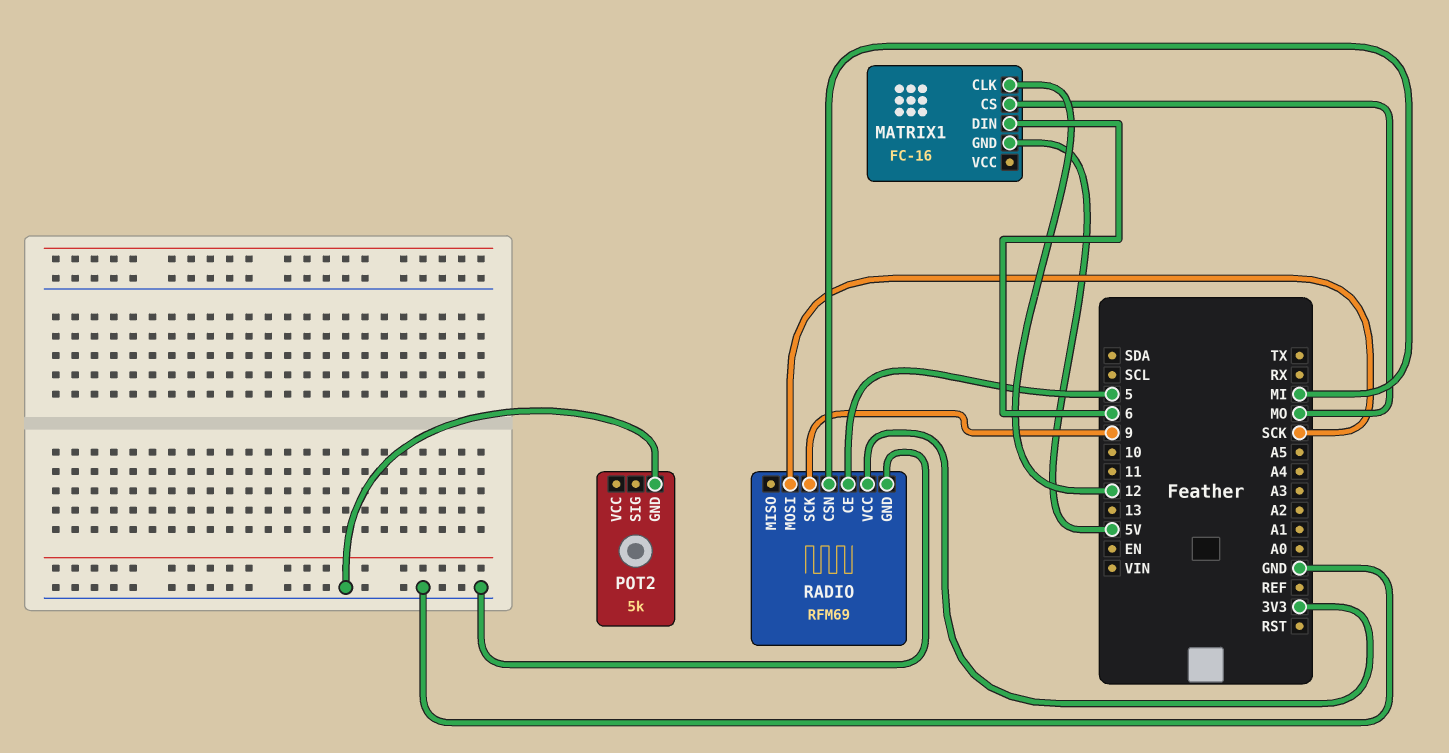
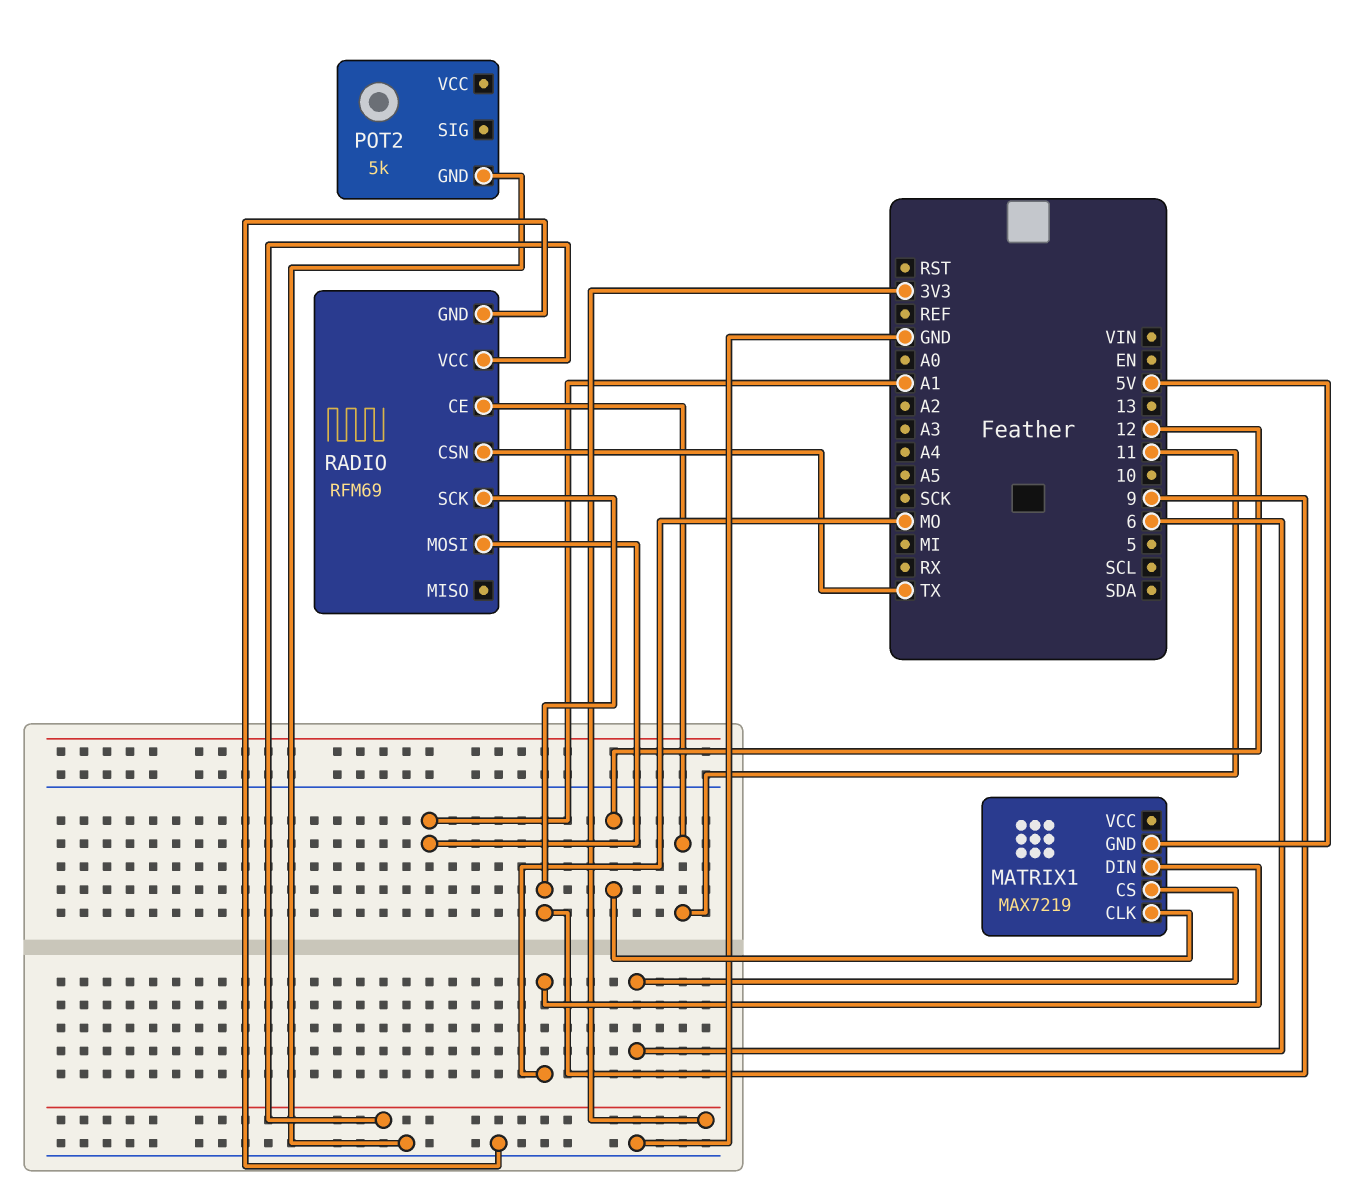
MATRIX1: FC-16 -> MAX7219
MATRIX1 pin CS: MO -> 6
MATRIX1 pin DIN: 6 -> MO
RADIO pin CE: 5 -> 11
RADIO pin CSN: MI -> TX
RADIO pin MOSI: SCK -> A1

